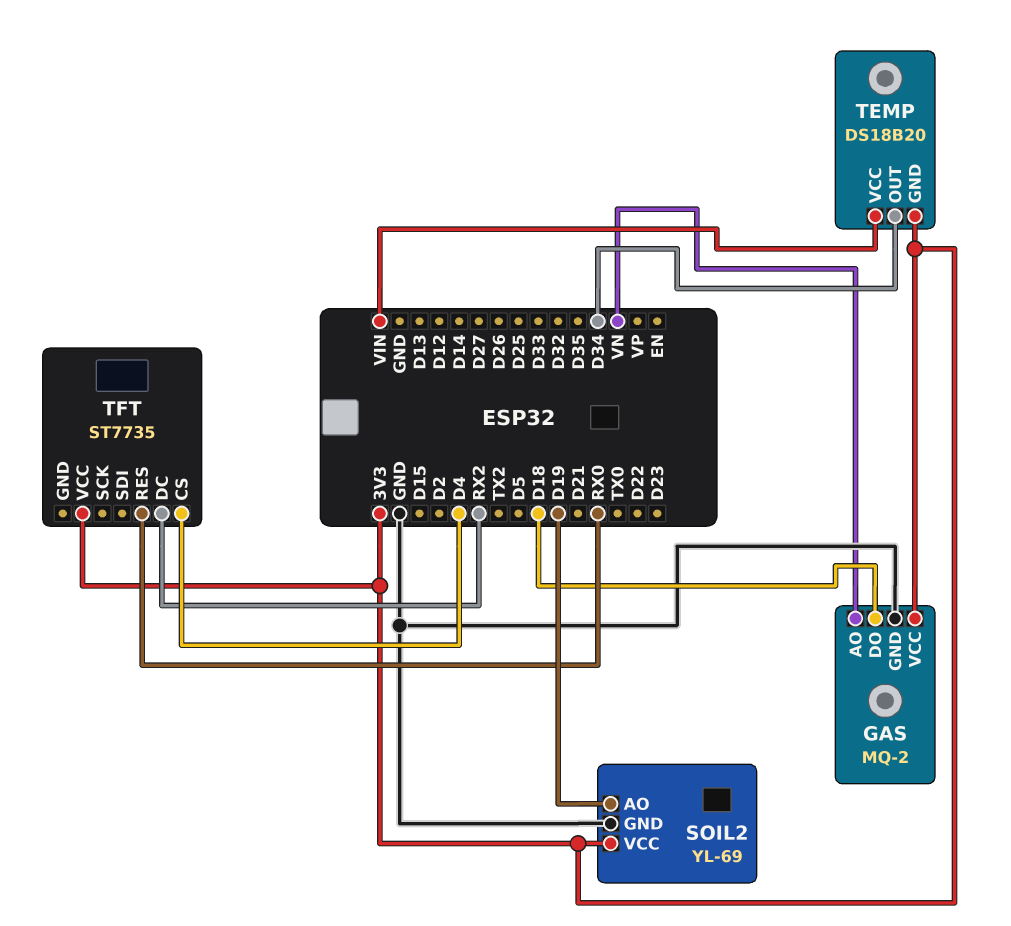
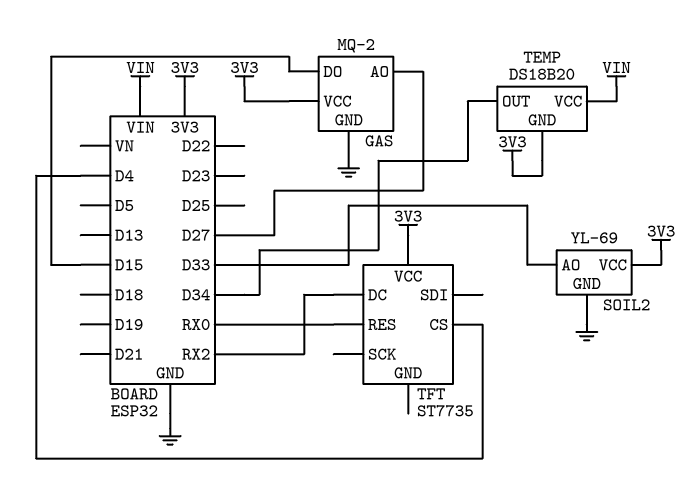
GAS pin AO: VN -> D27
GAS pin DO: D18 -> D15
SOIL2 pin AO: D19 -> D33

